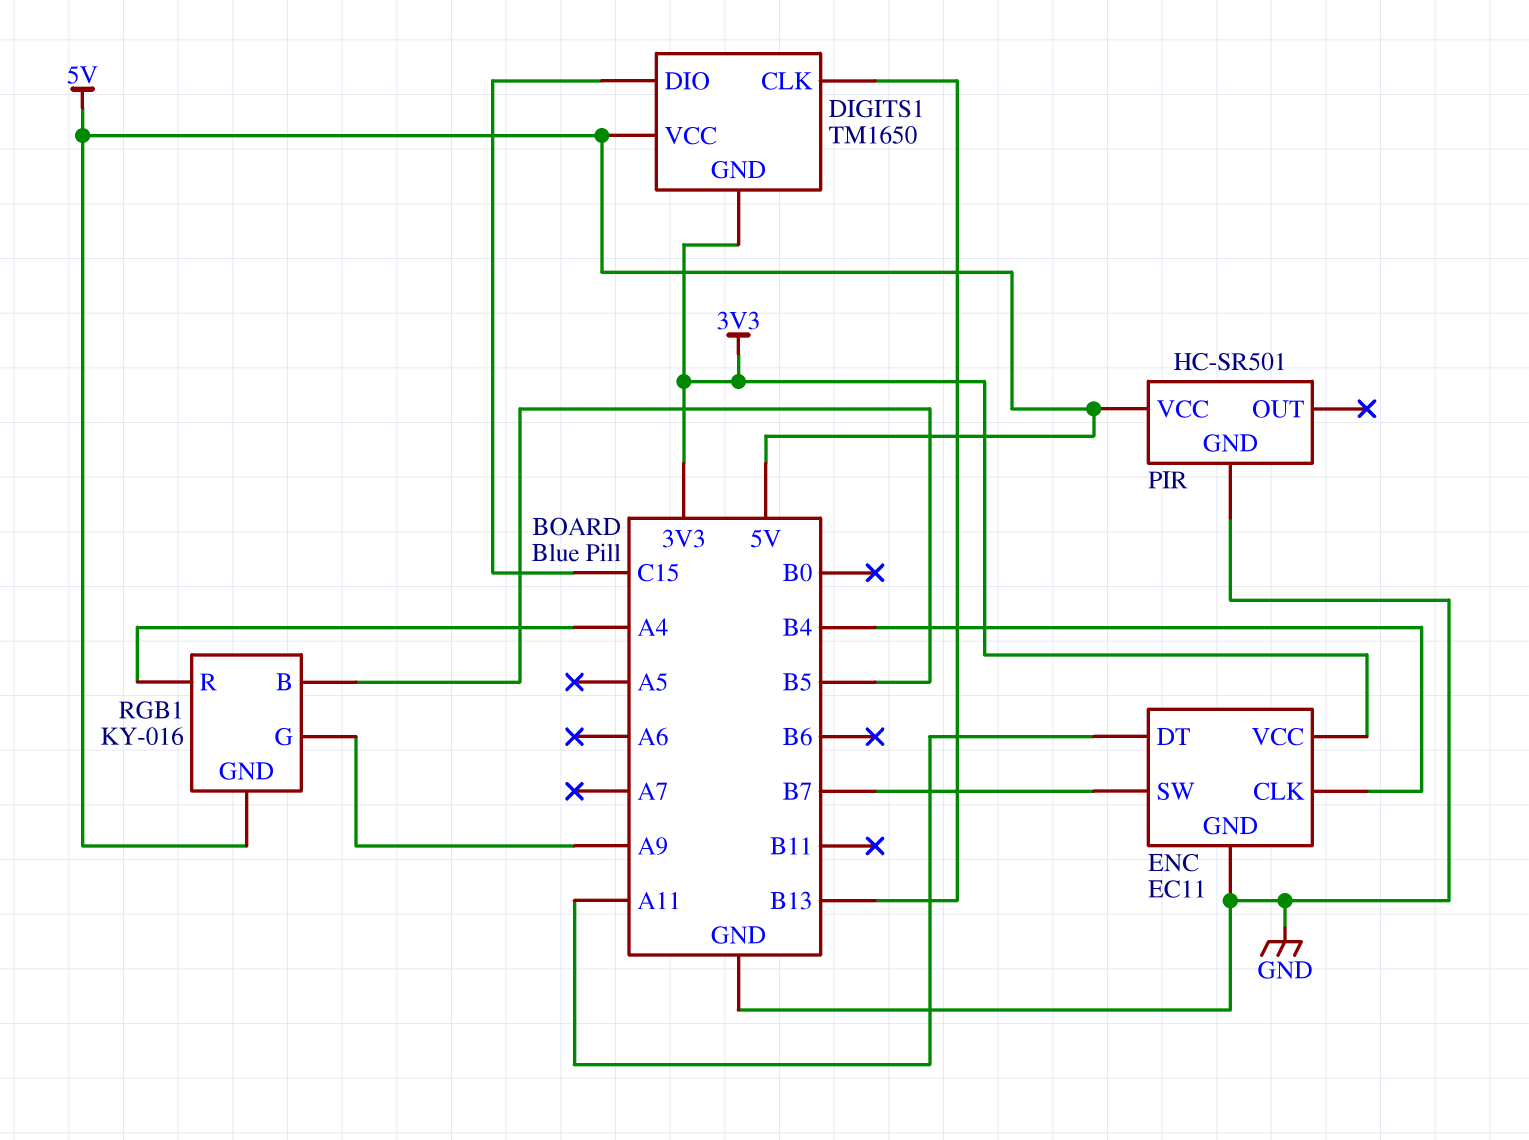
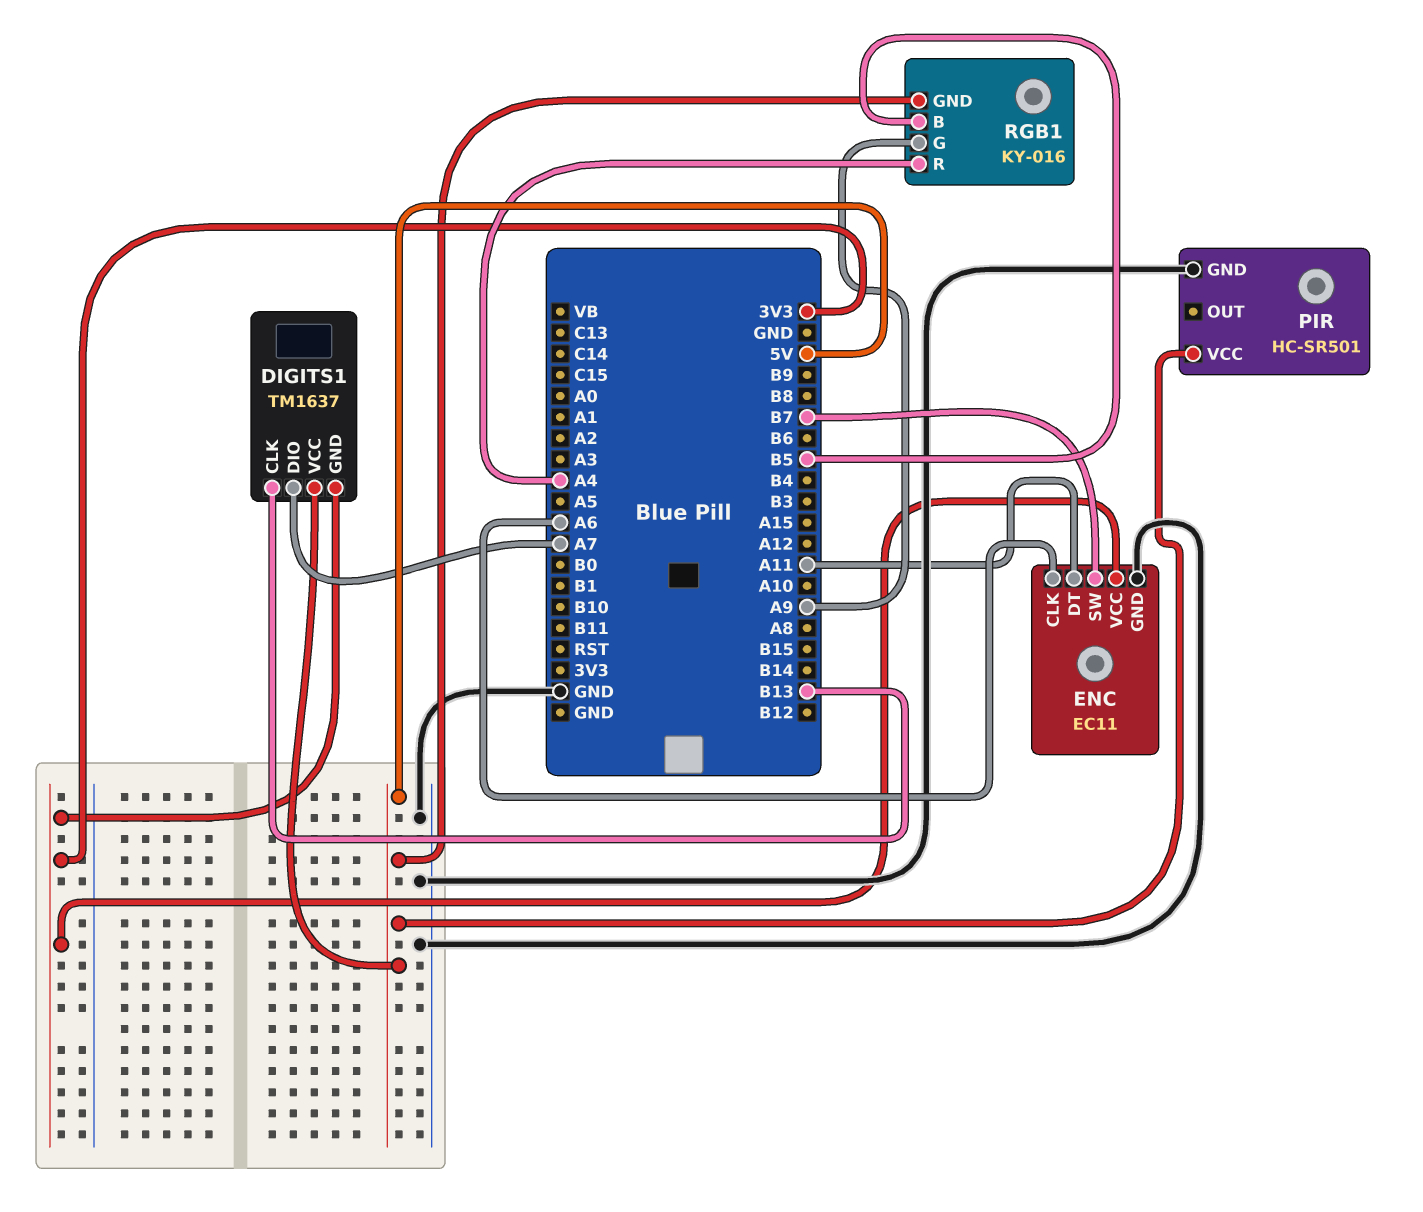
DIGITS1: TM1650 -> TM1637
DIGITS1 pin DIO: C15 -> A7
ENC pin CLK: B4 -> A6

